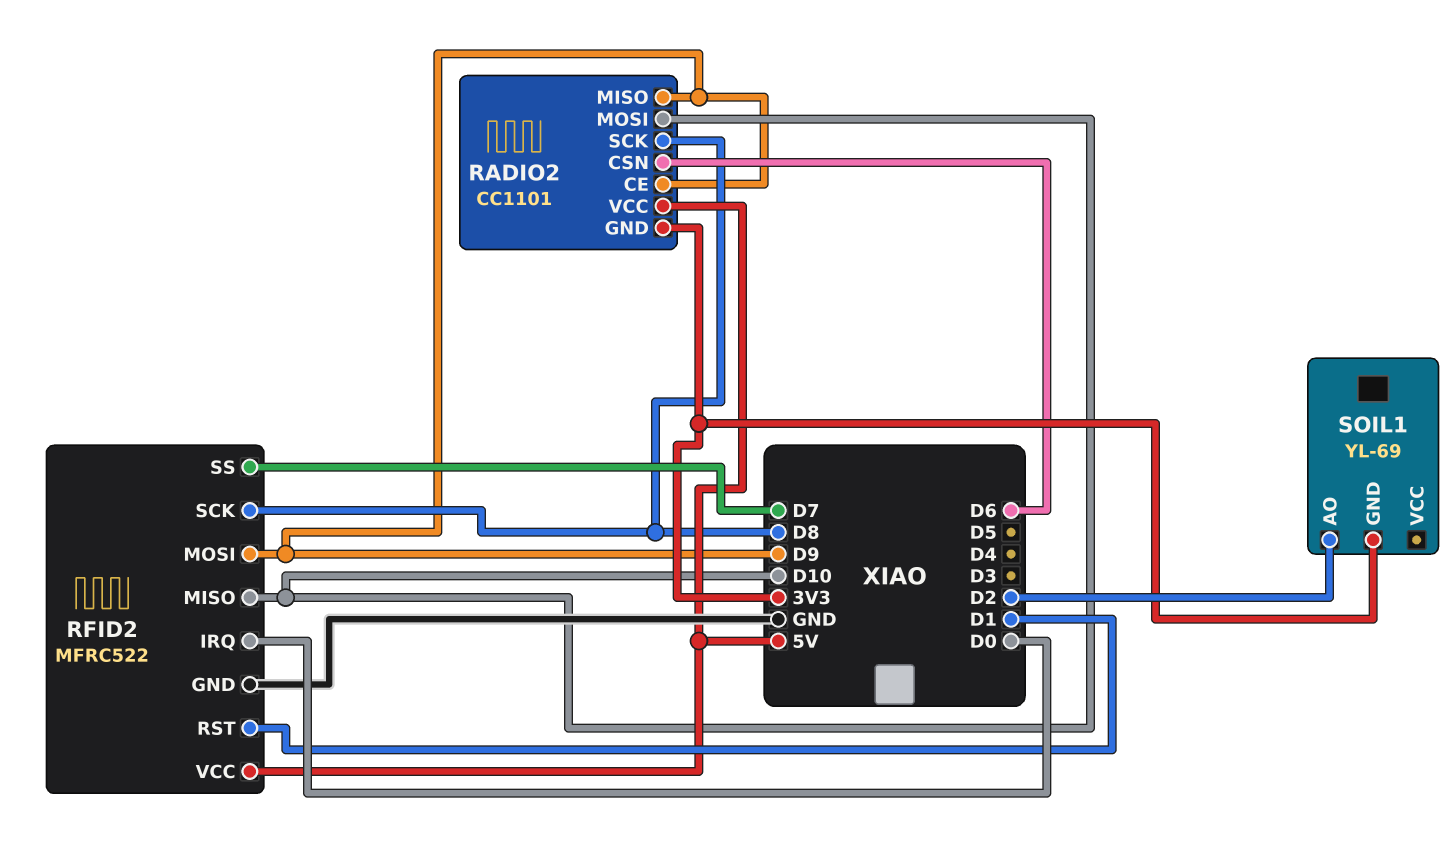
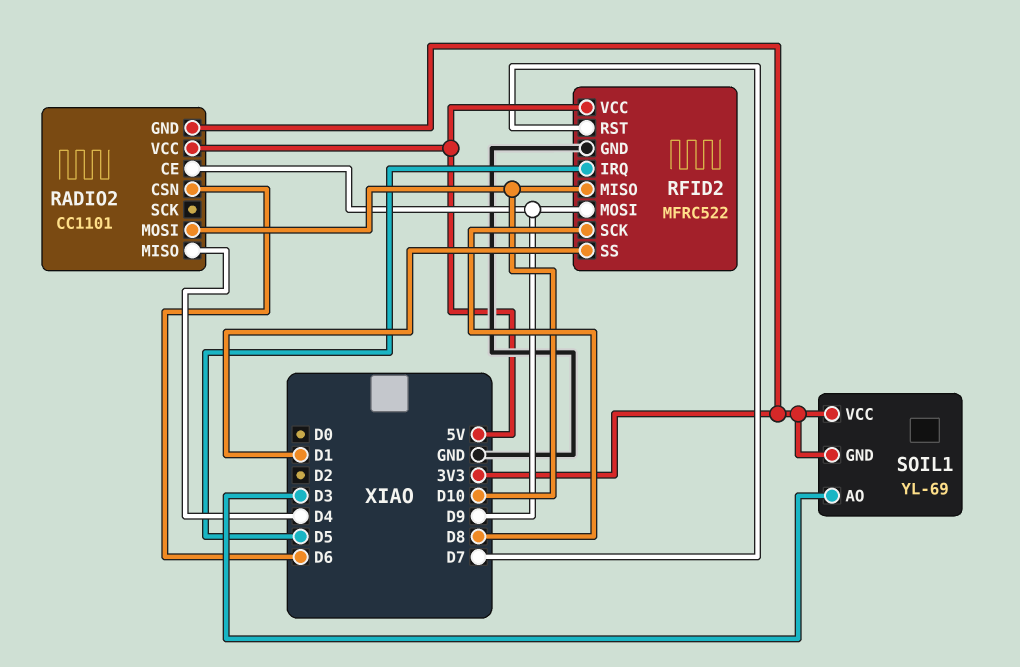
RADIO2 pin MISO: D9 -> D4
RADIO2 pin SCK: D8 -> none
RFID2 pin IRQ: D0 -> D5
RFID2 pin RST: D1 -> D7
RFID2 pin SS: D7 -> D1
SOIL1 pin AO: D2 -> D3
SOIL1 pin VCC: none -> 3V3

